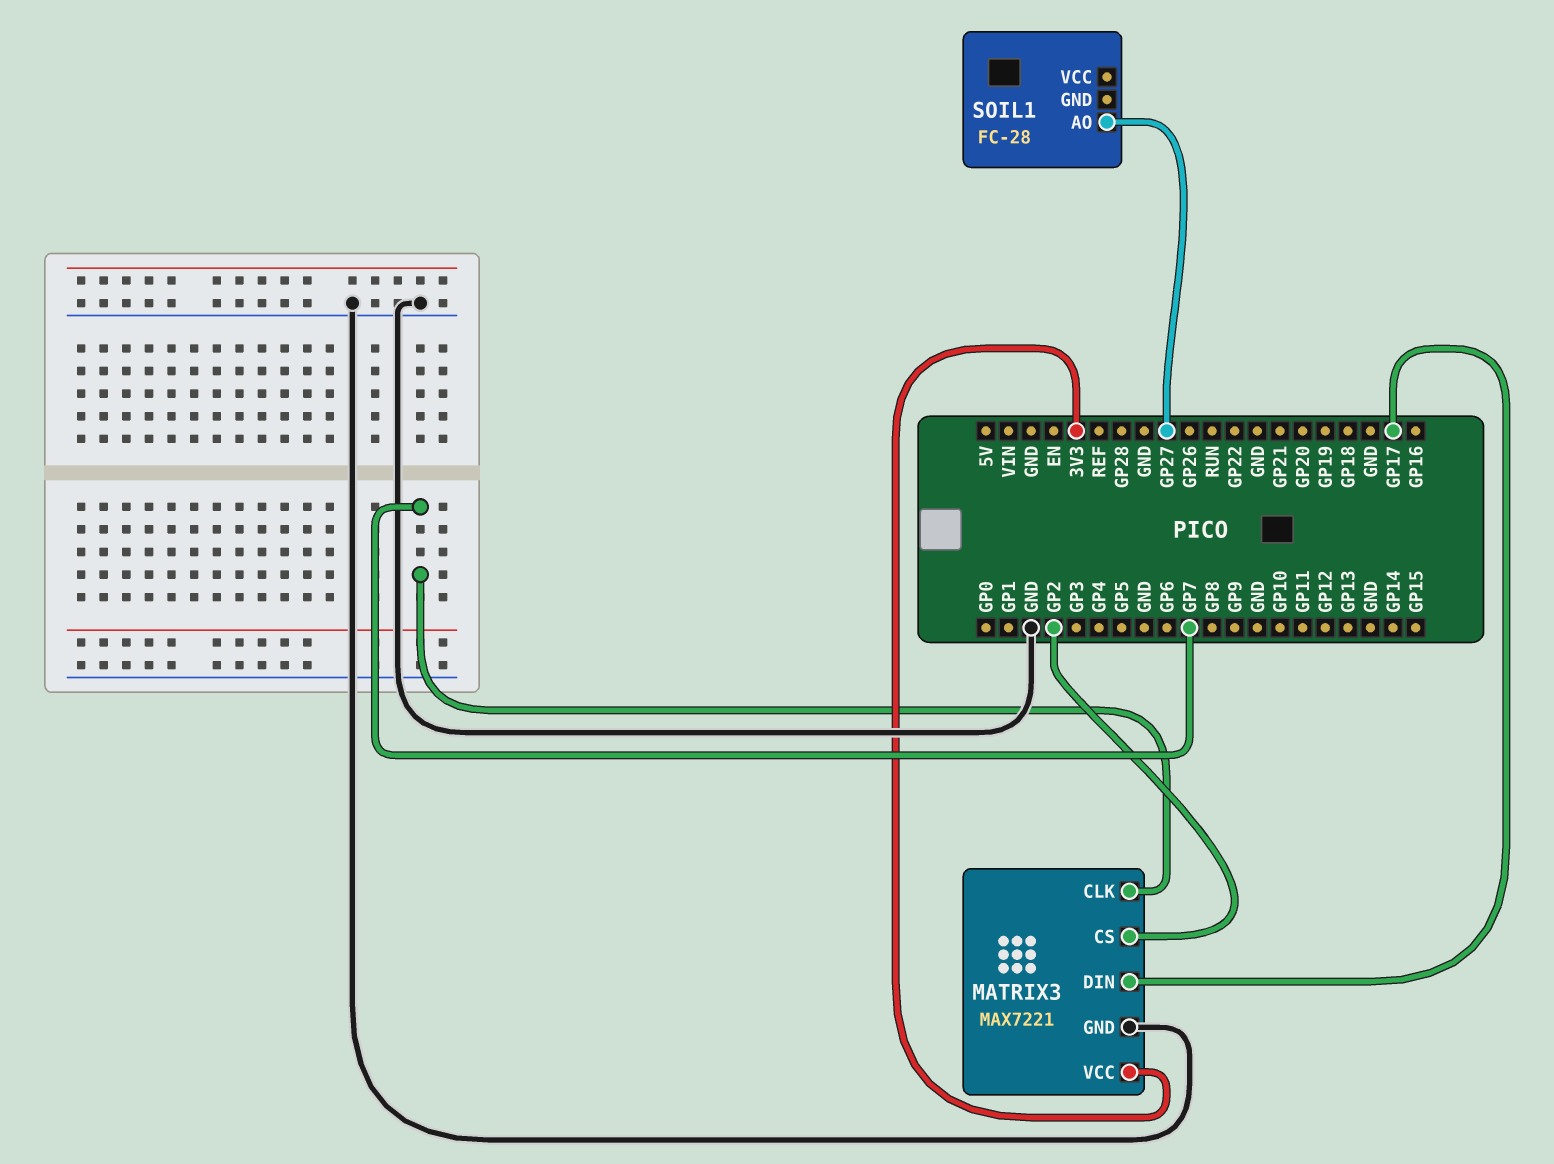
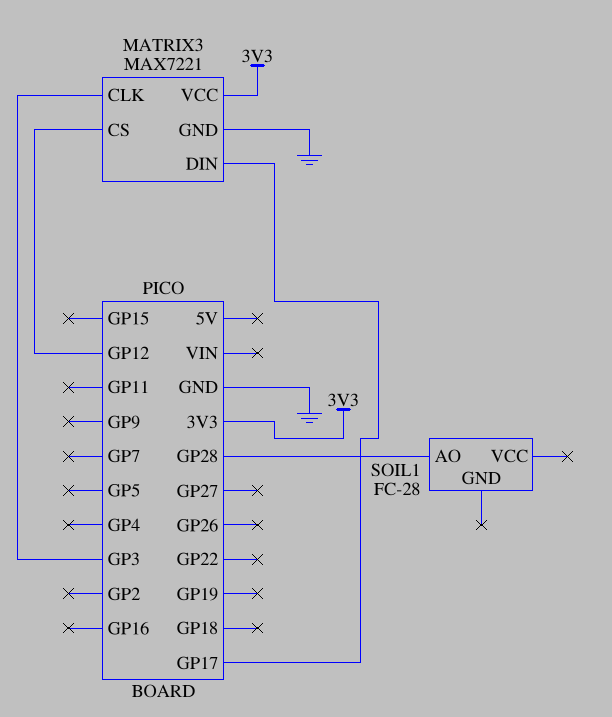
MATRIX3 pin CLK: GP7 -> GP3
MATRIX3 pin CS: GP2 -> GP12
SOIL1 pin AO: GP27 -> GP28

